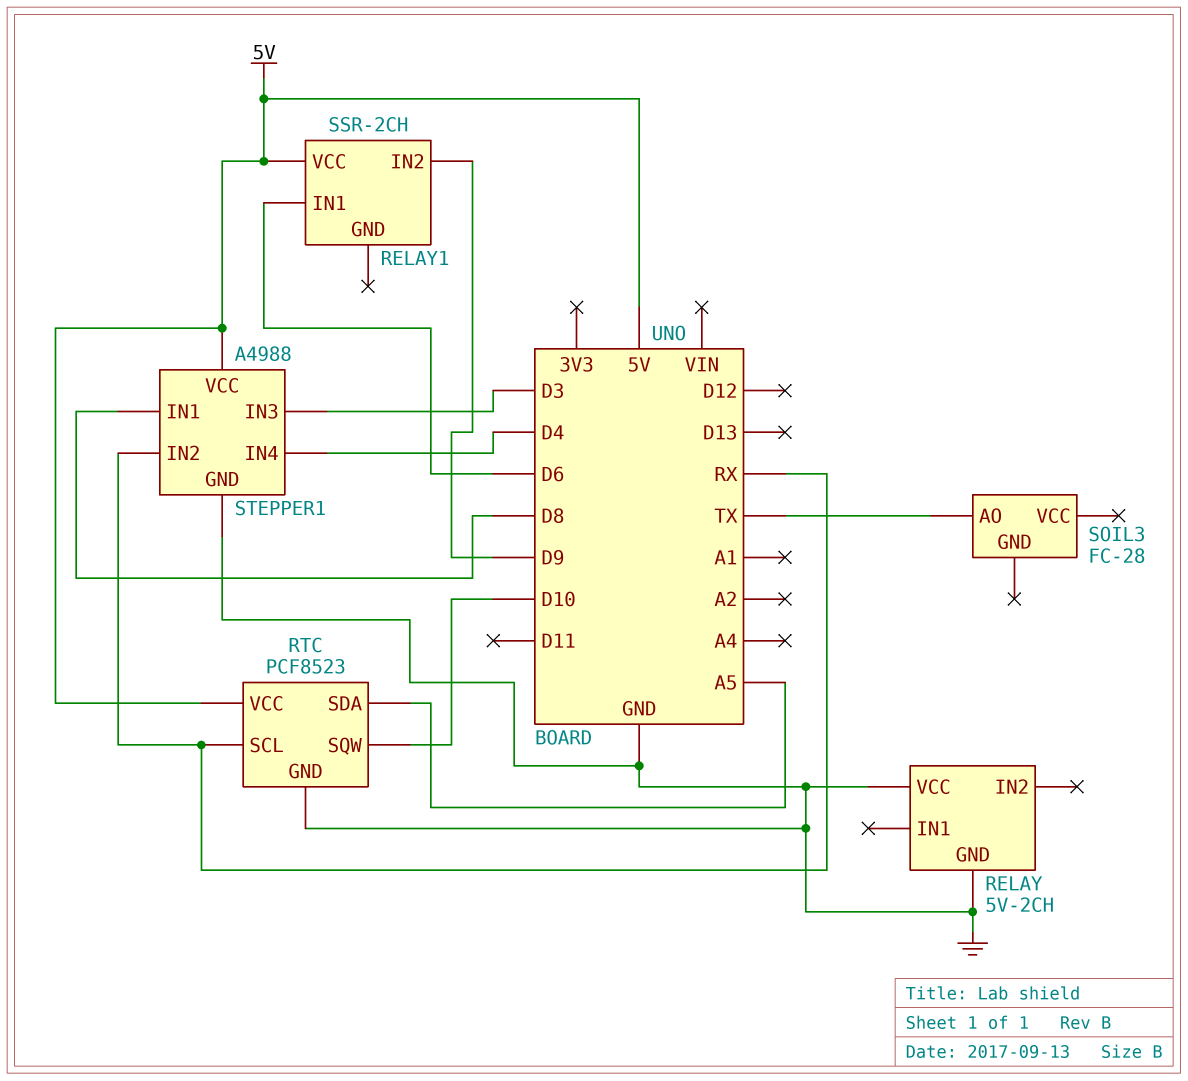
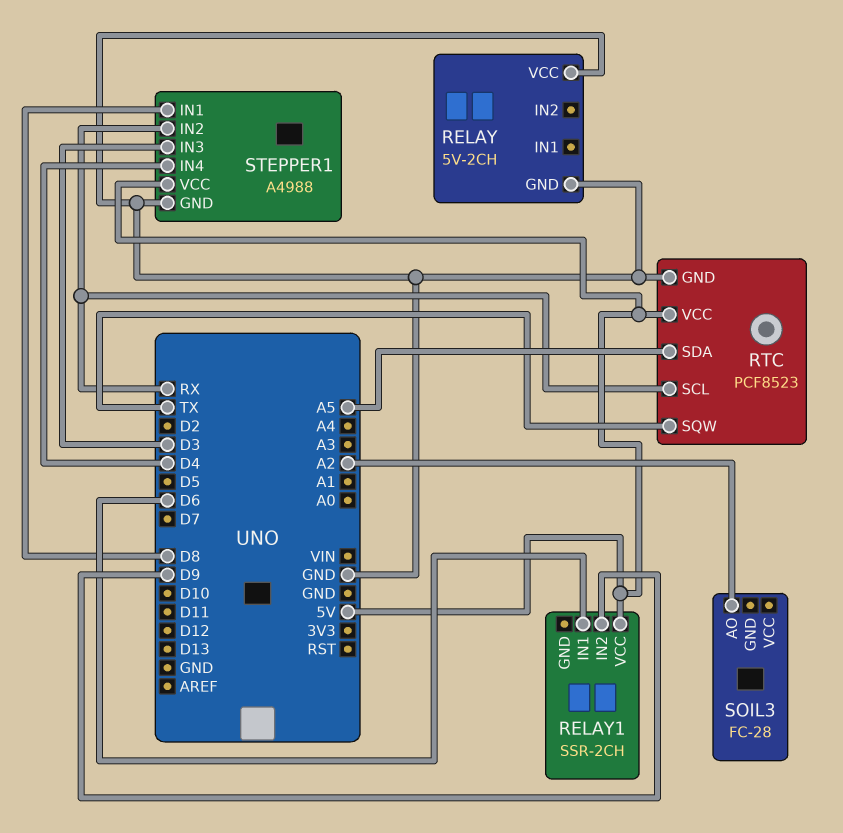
RTC pin SQW: D10 -> TX
SOIL3 pin AO: TX -> A2

